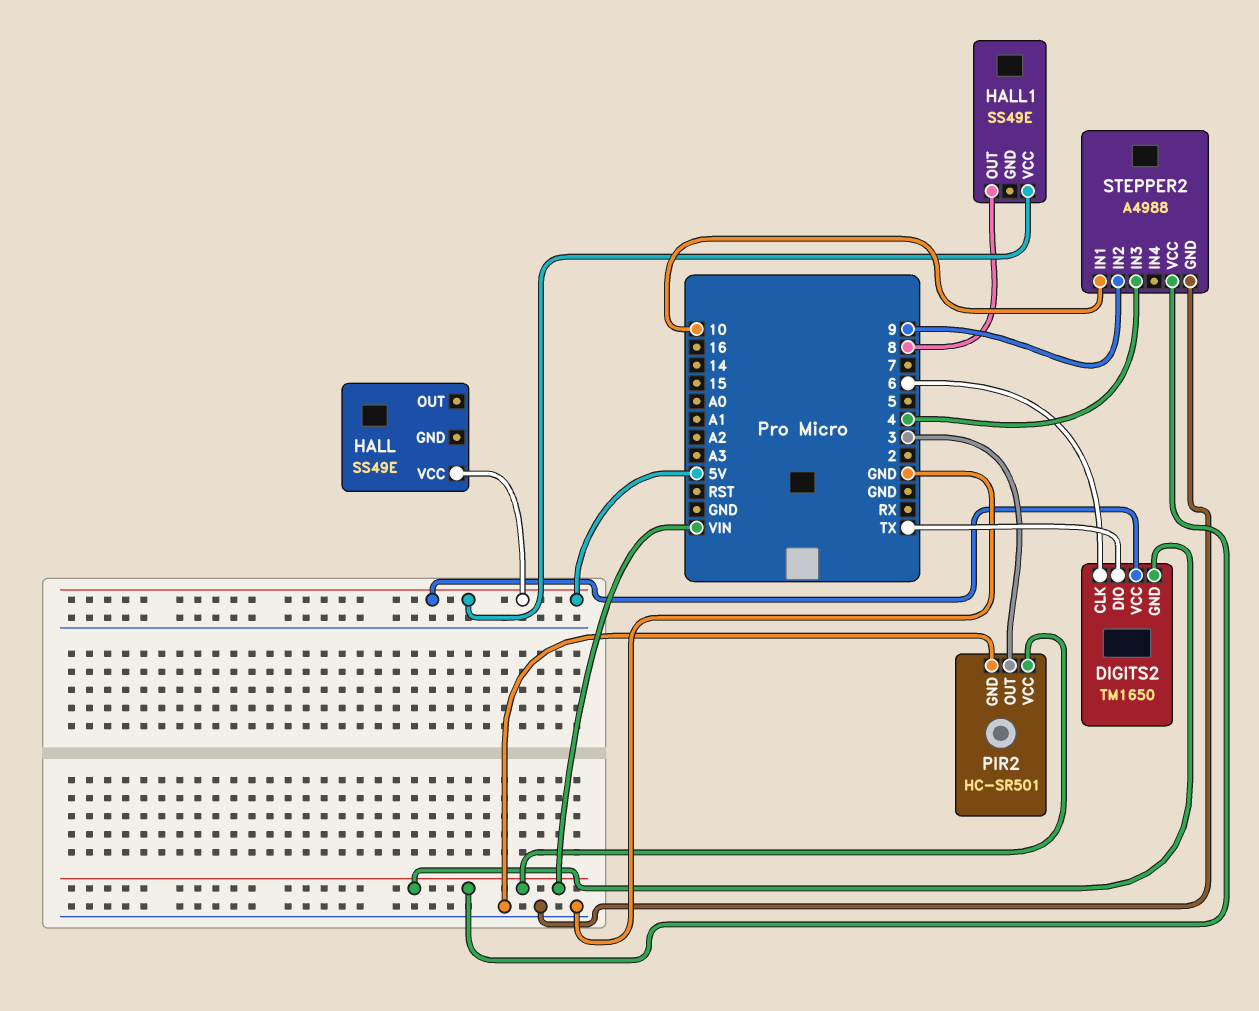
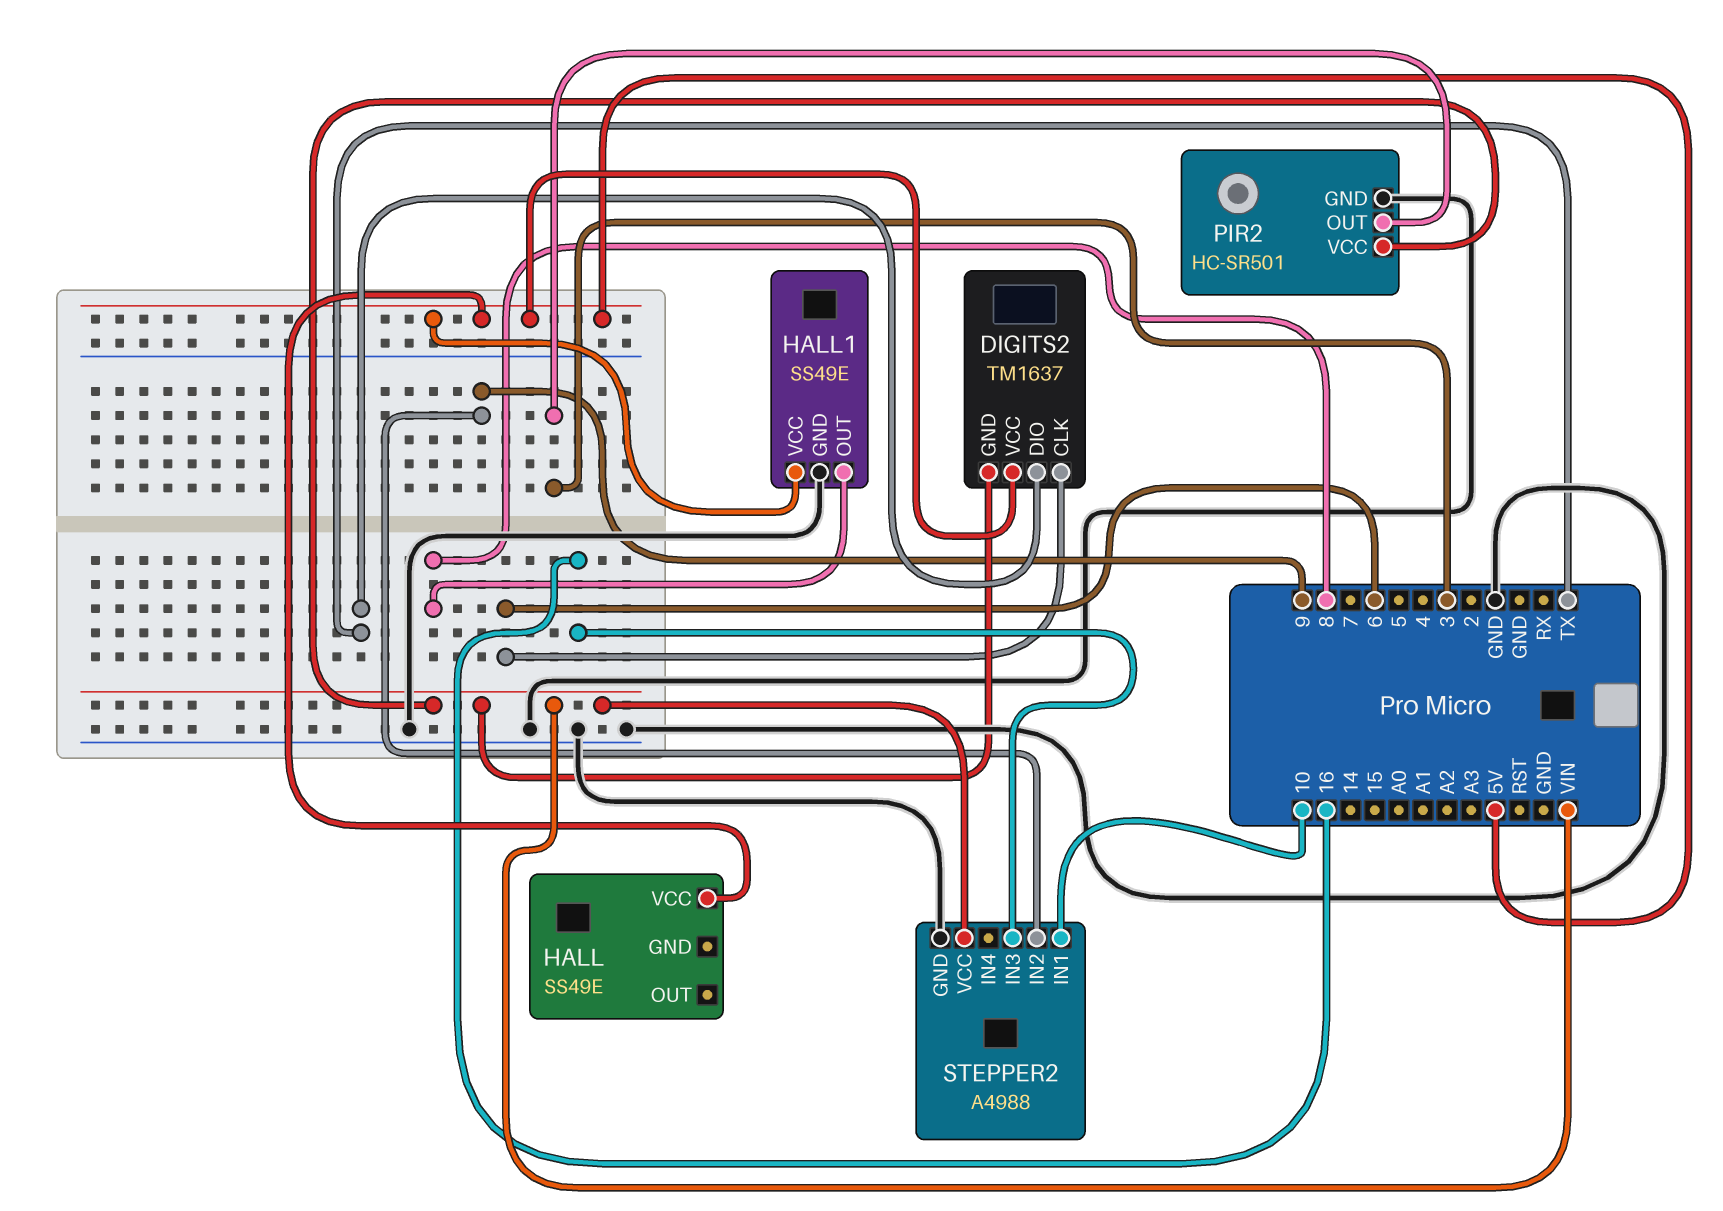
DIGITS2: TM1650 -> TM1637
HALL1 pin GND: none -> GND
STEPPER2 pin IN3: 4 -> 16

